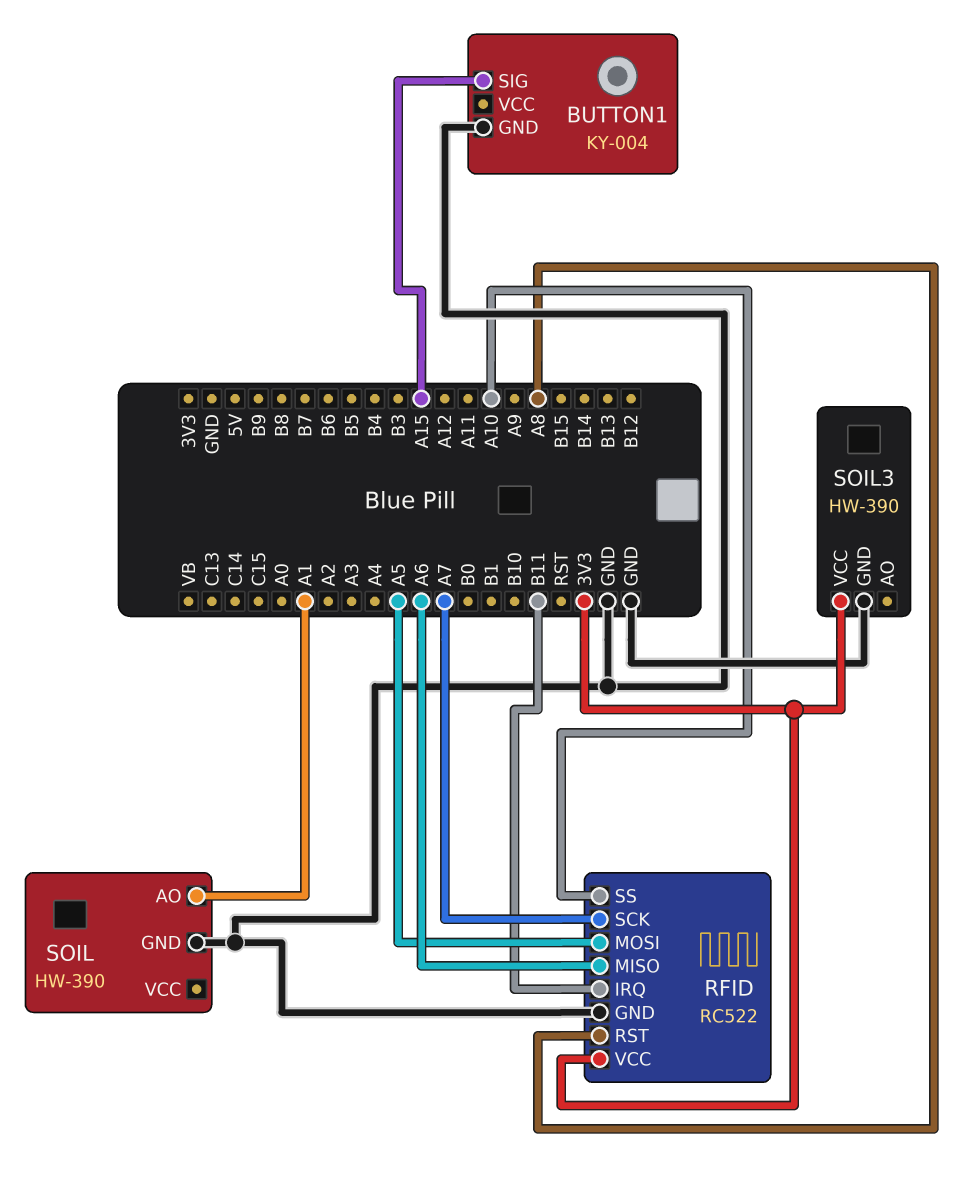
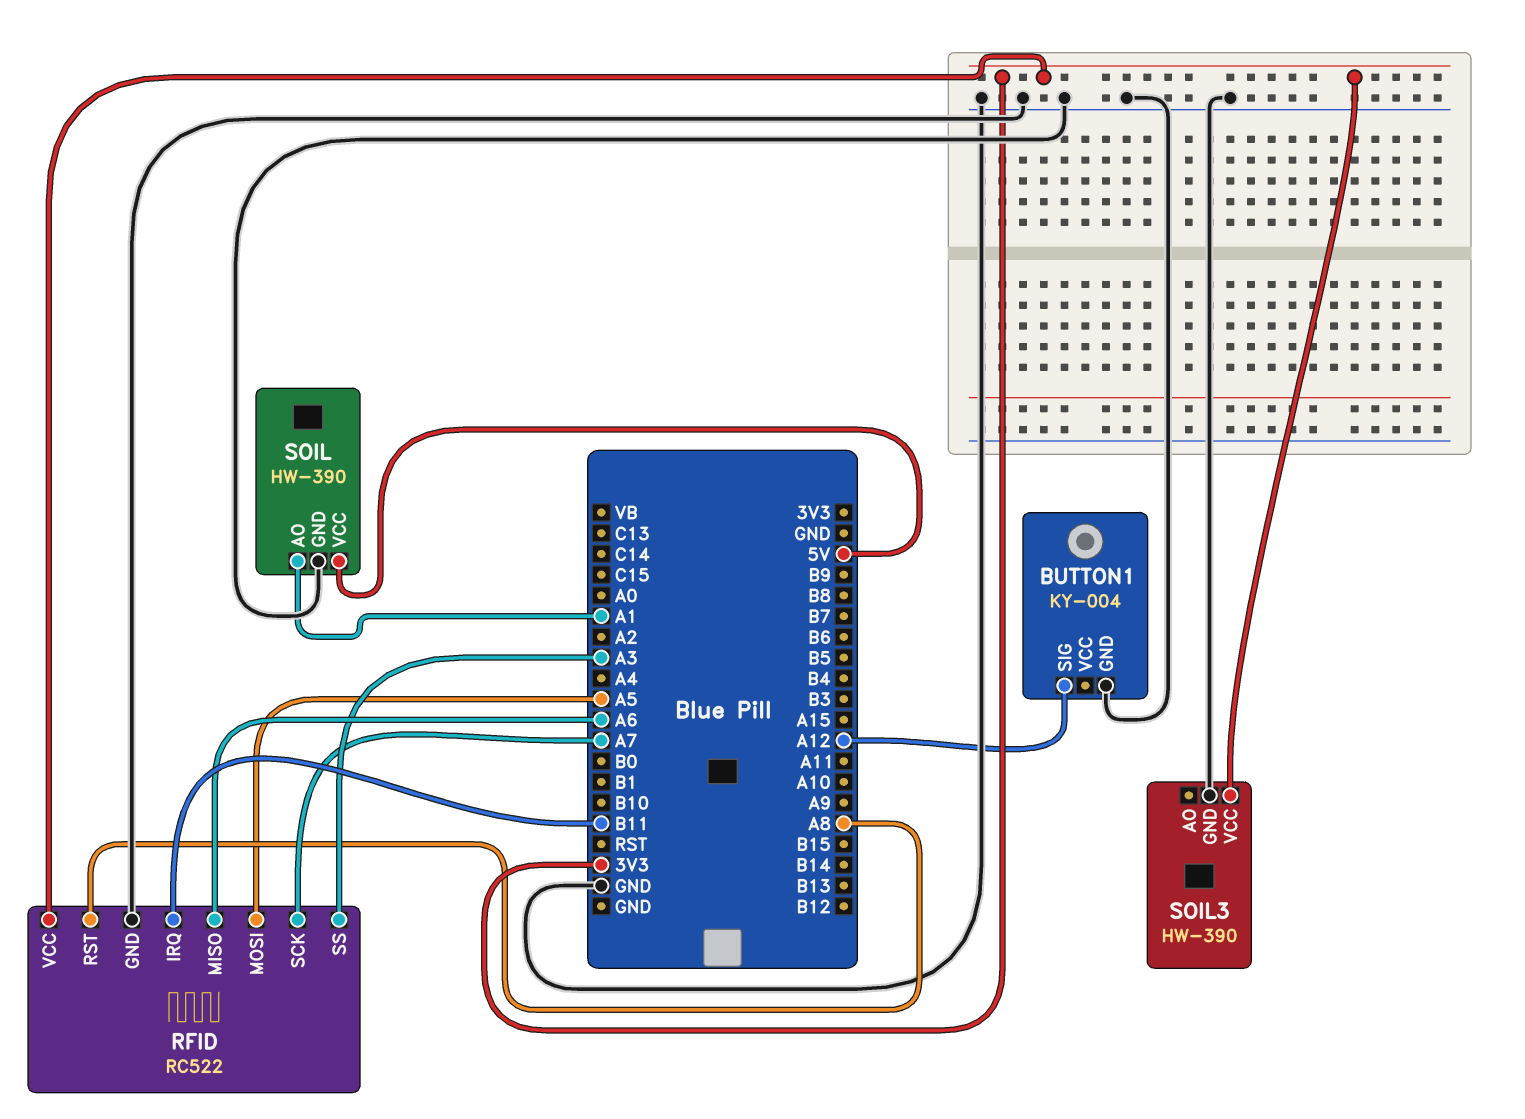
BUTTON1 pin SIG: A15 -> A12
RFID pin SS: A10 -> A3
SOIL pin VCC: none -> 5V

